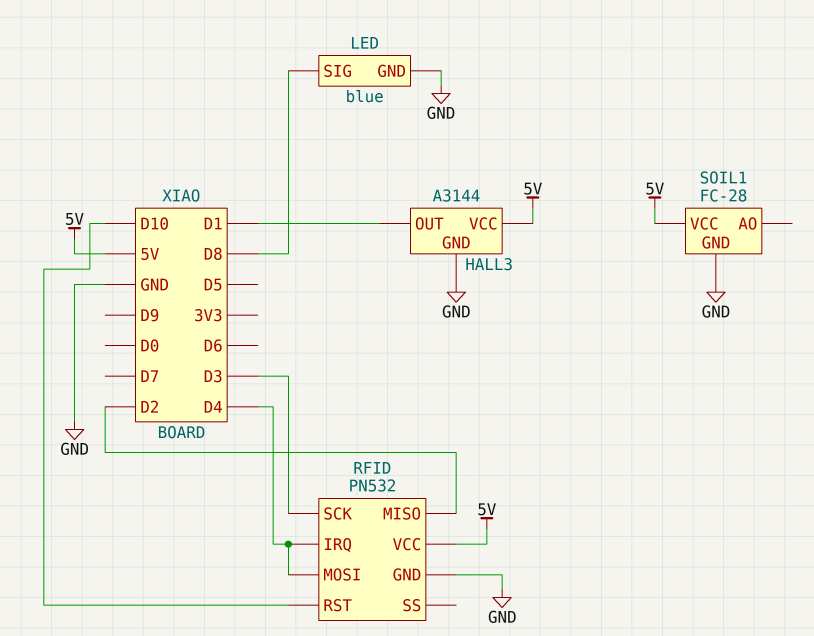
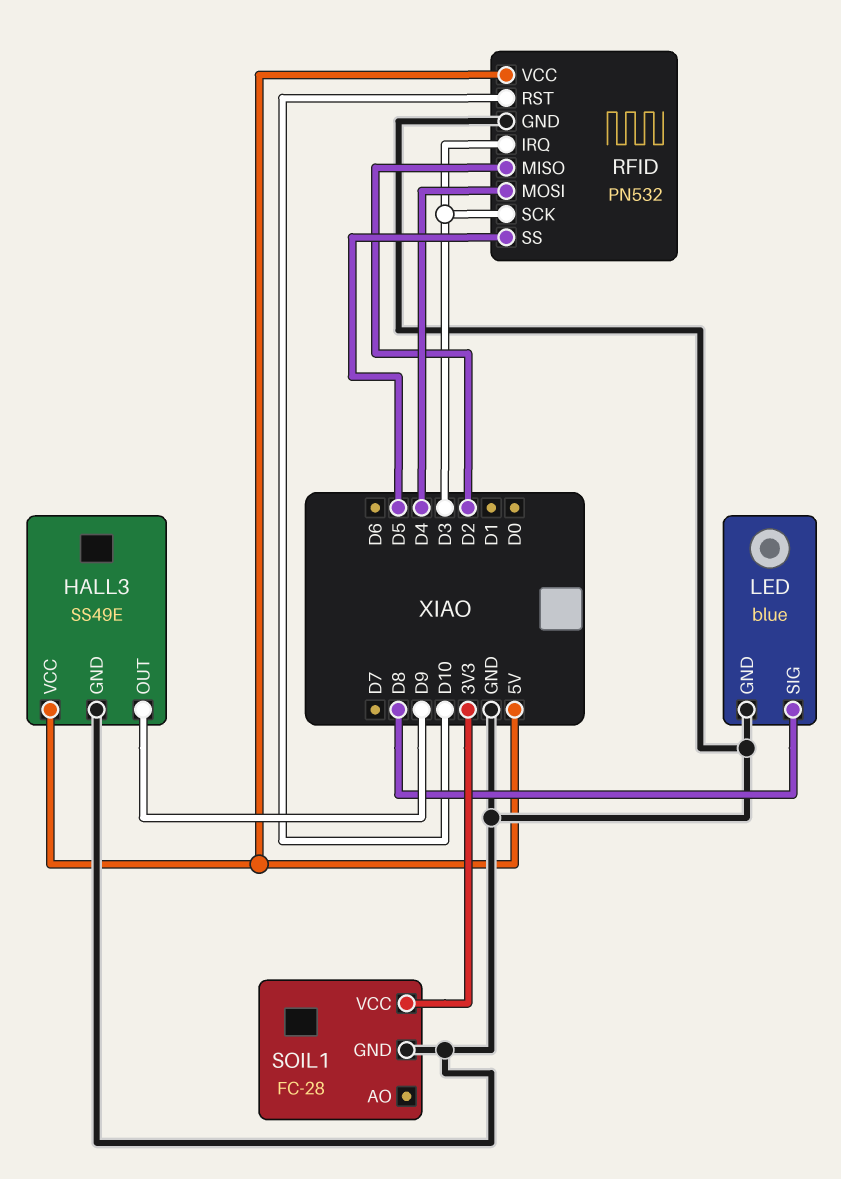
HALL3: A3144 -> SS49E
HALL3 pin OUT: D1 -> D9
RFID pin IRQ: D4 -> D3
RFID pin SS: none -> D5
SOIL1 pin VCC: 5V -> 3V3

